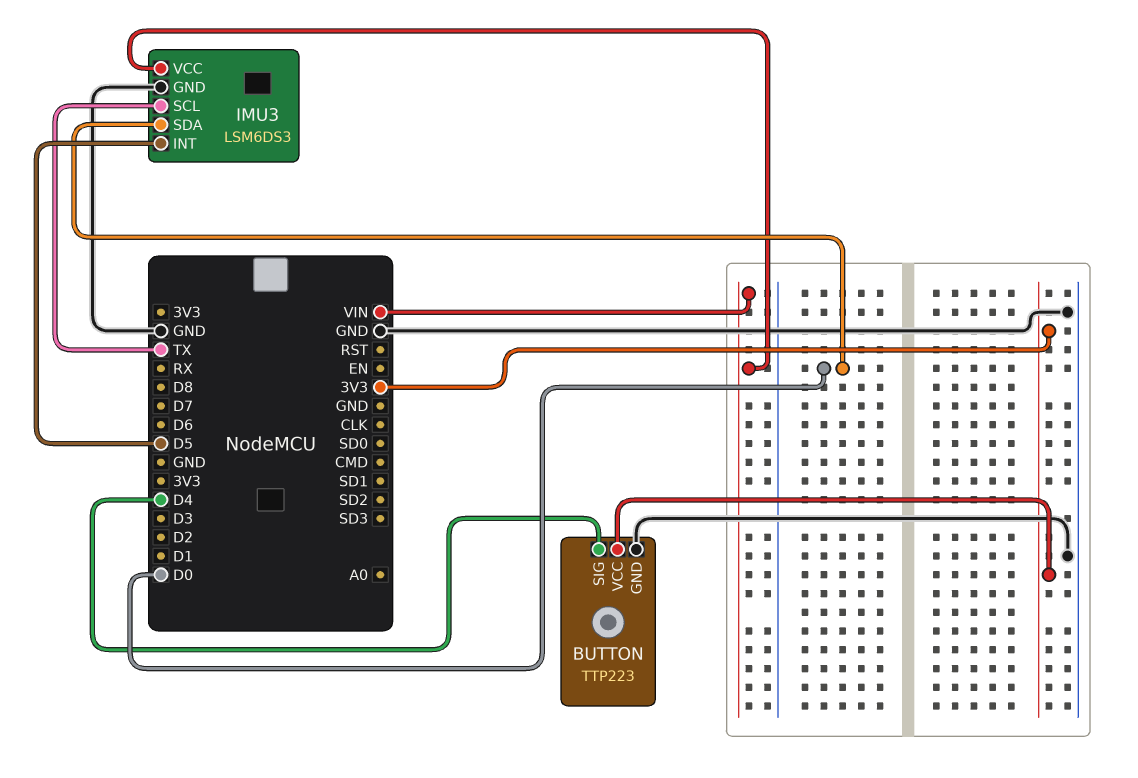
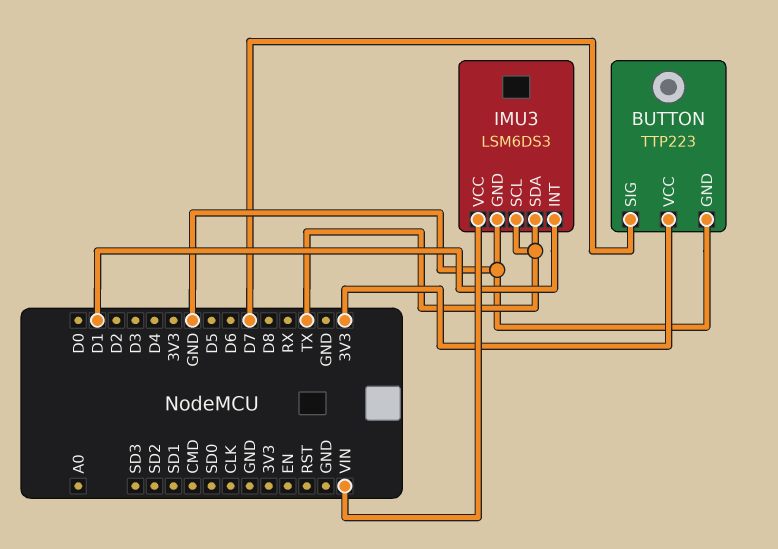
BUTTON pin SIG: D4 -> D7
IMU3 pin INT: D5 -> D1
IMU3 pin SDA: D0 -> TX

